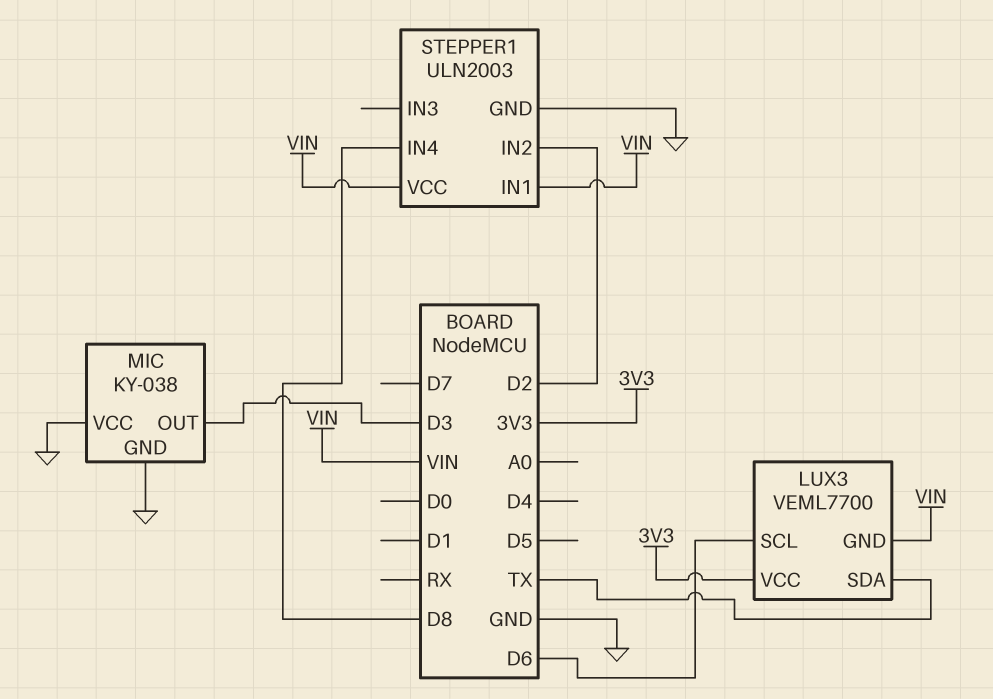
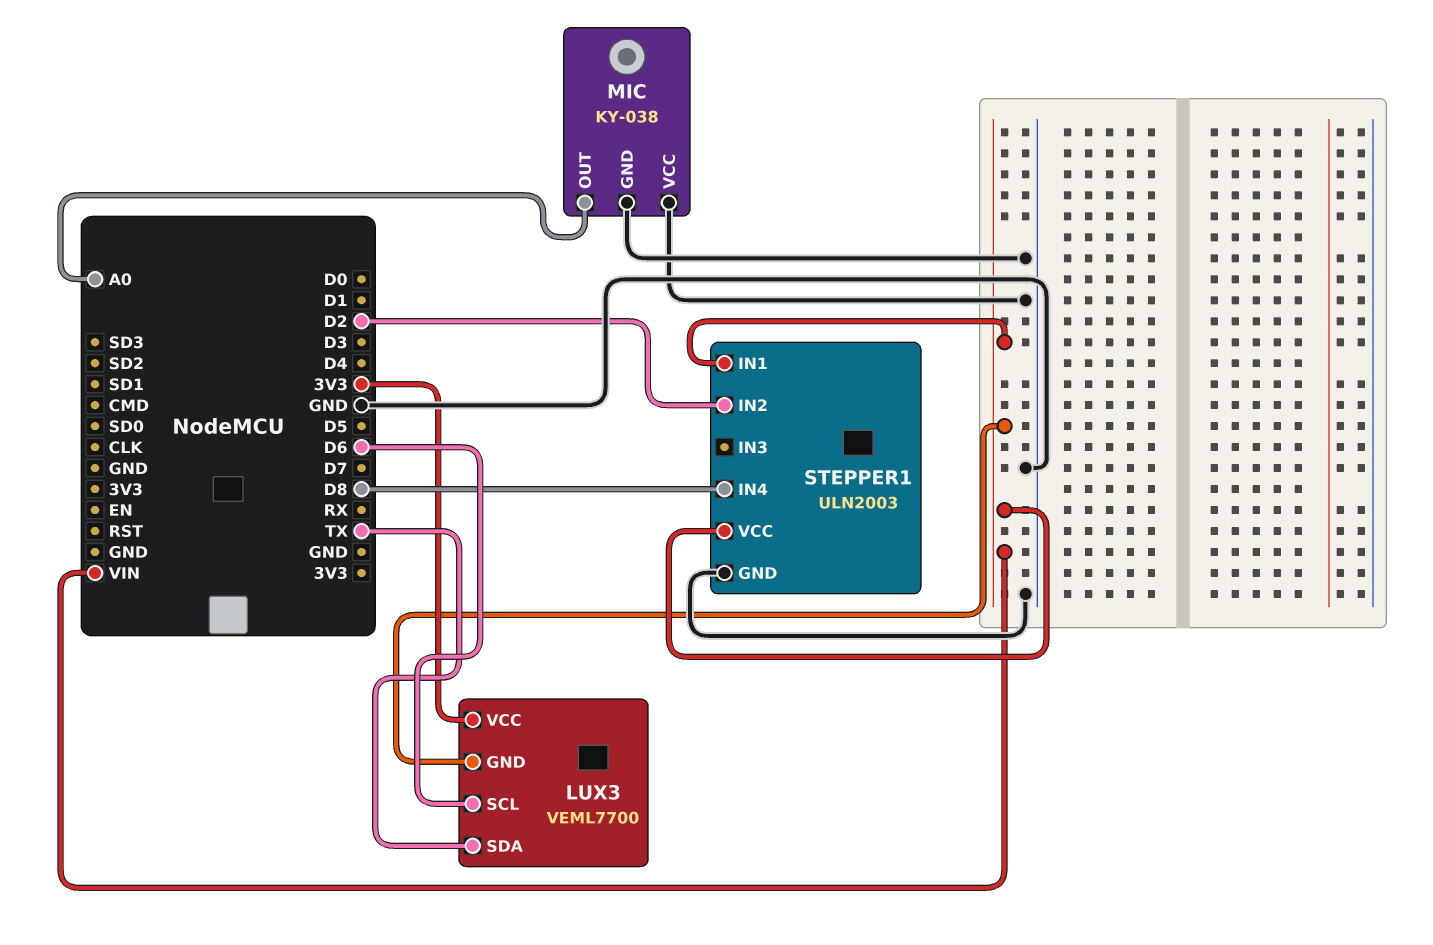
MIC pin OUT: D3 -> A0

